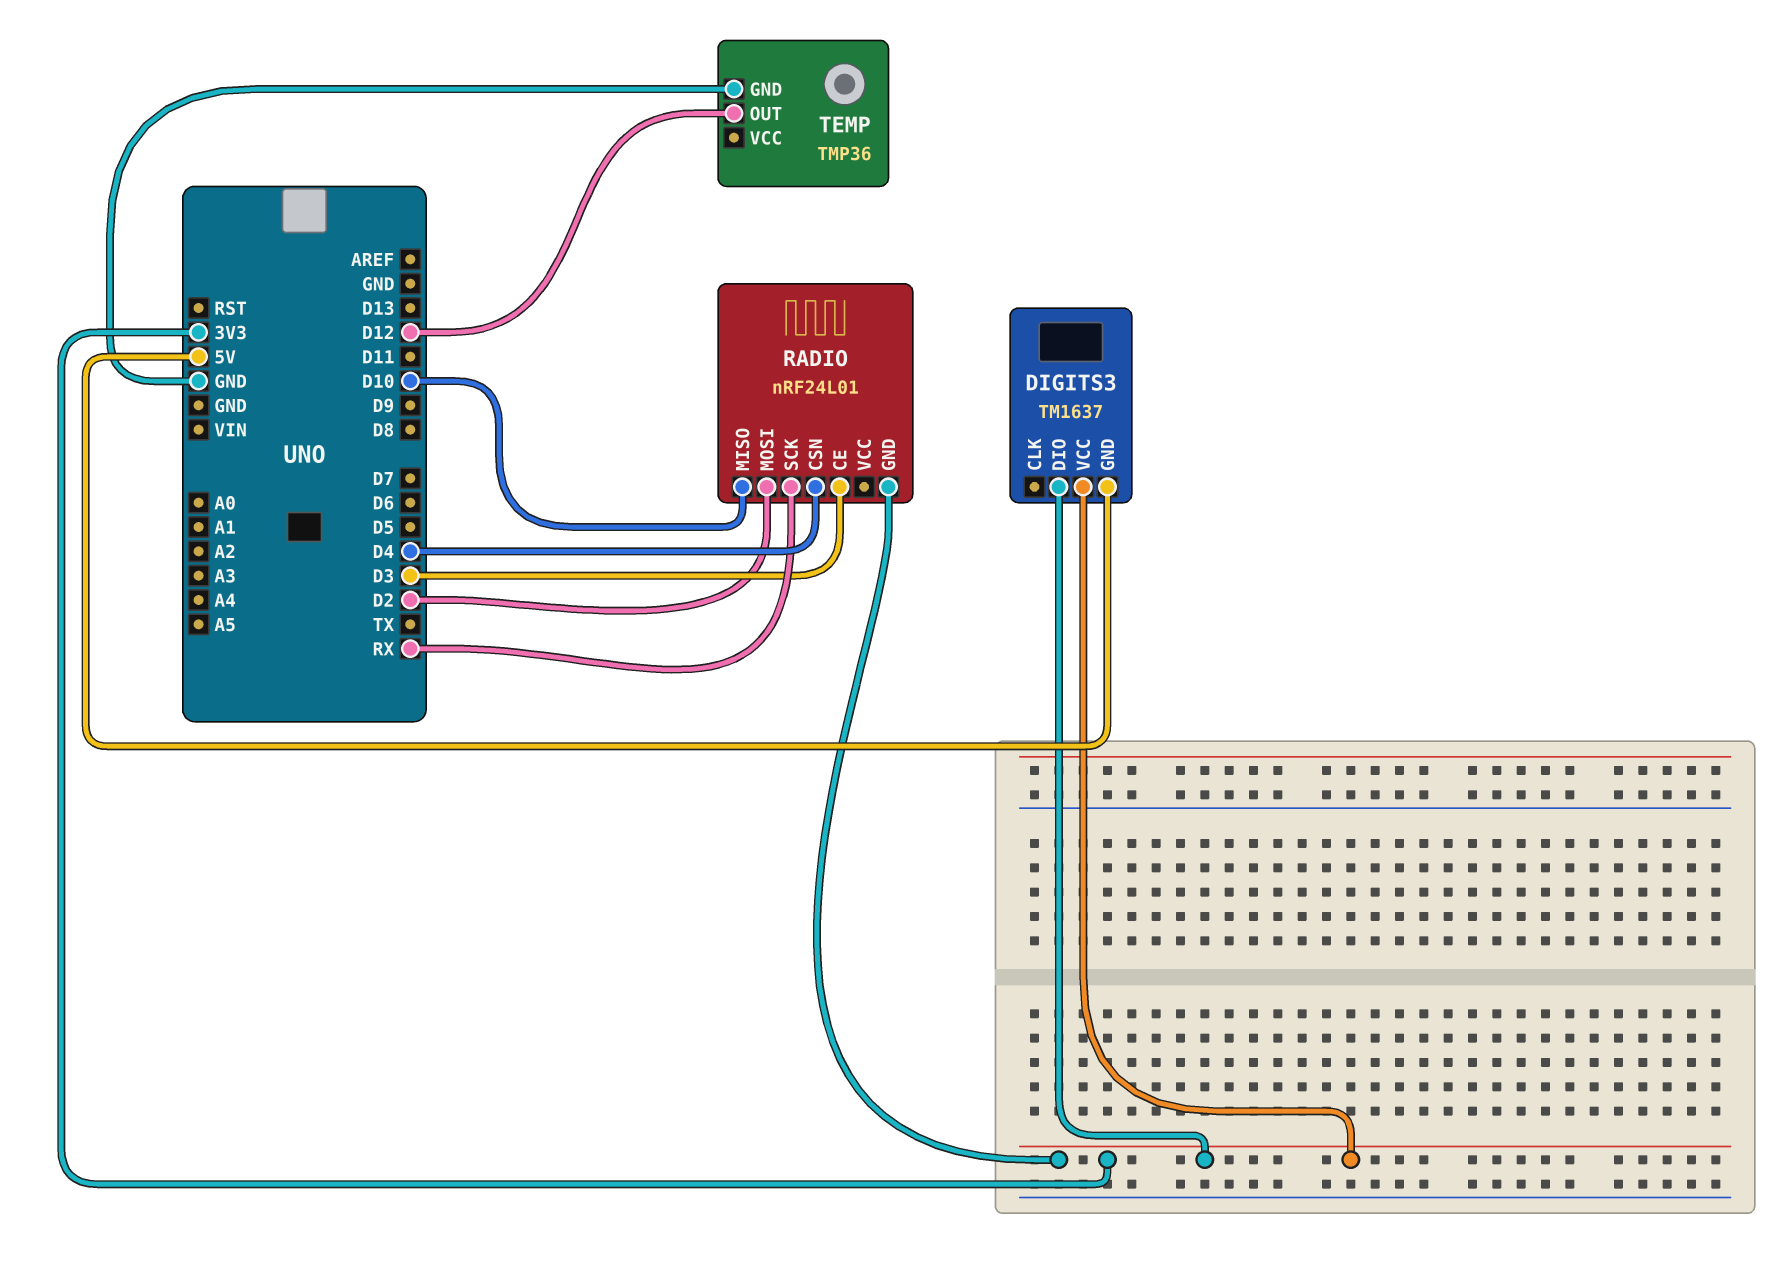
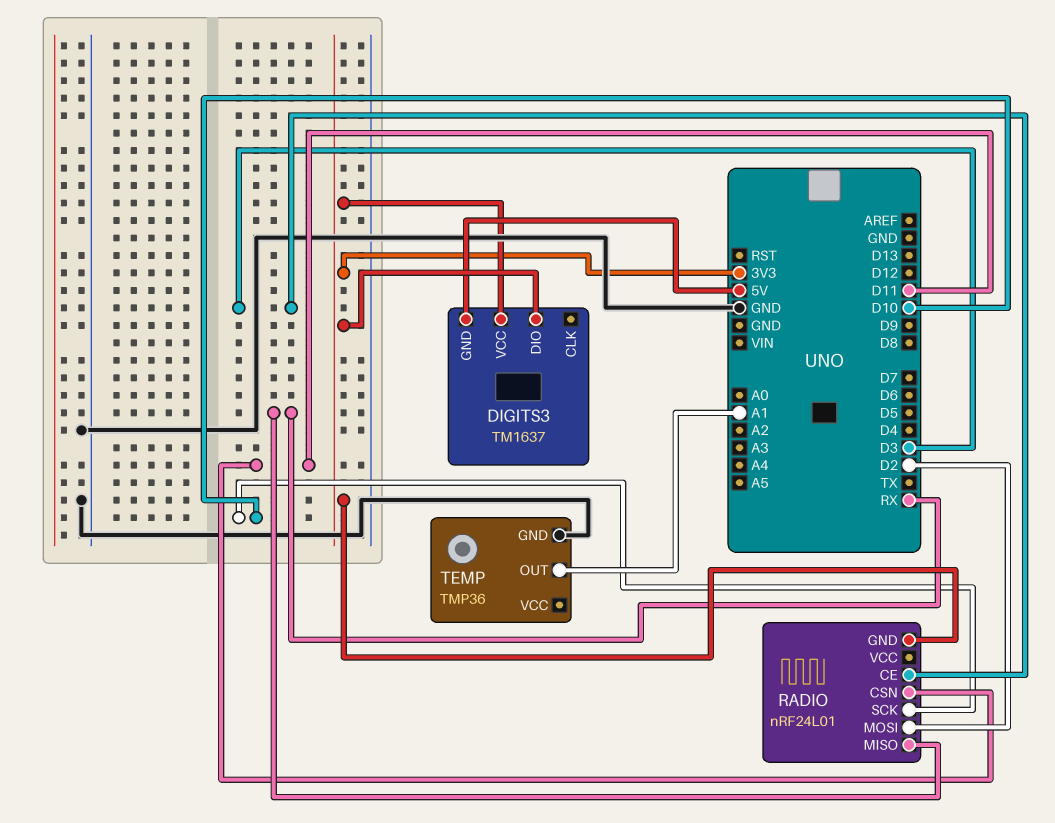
RADIO pin CSN: D4 -> D11
RADIO pin MISO: D10 -> RX
RADIO pin SCK: RX -> D10
TEMP pin OUT: D12 -> A1

